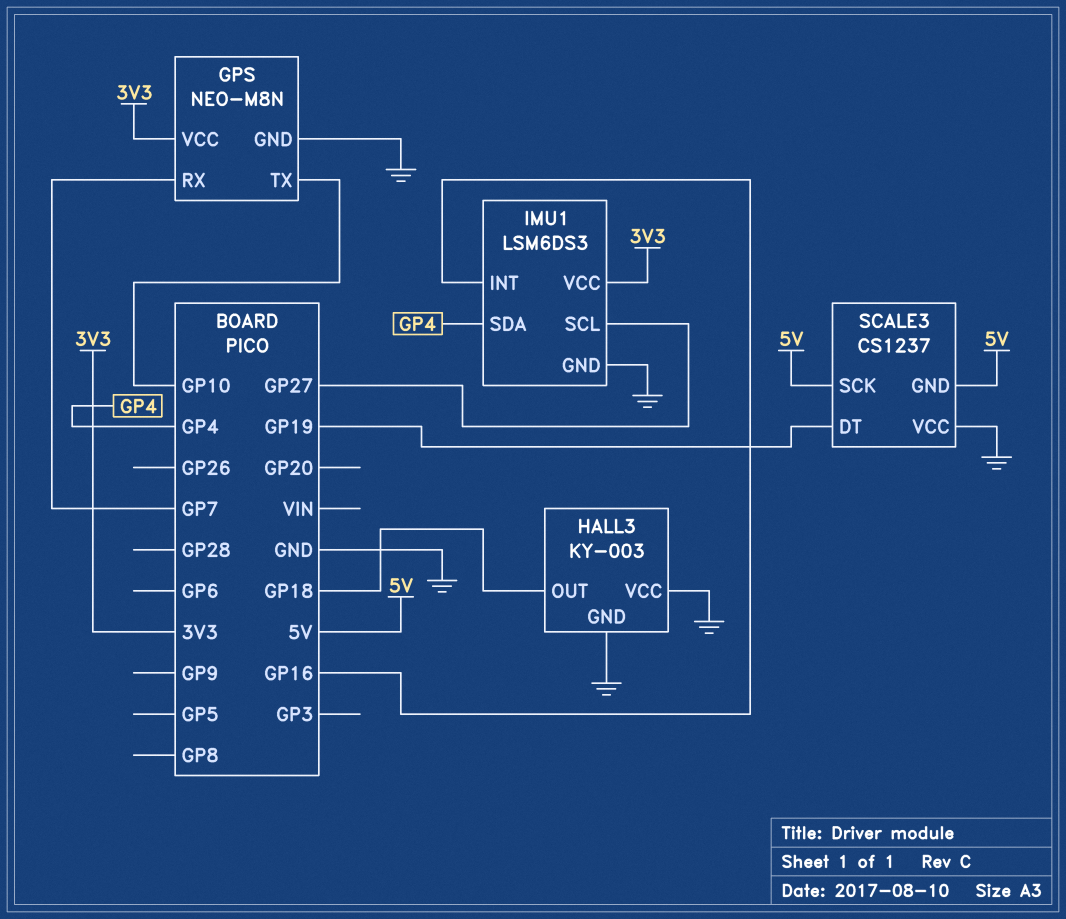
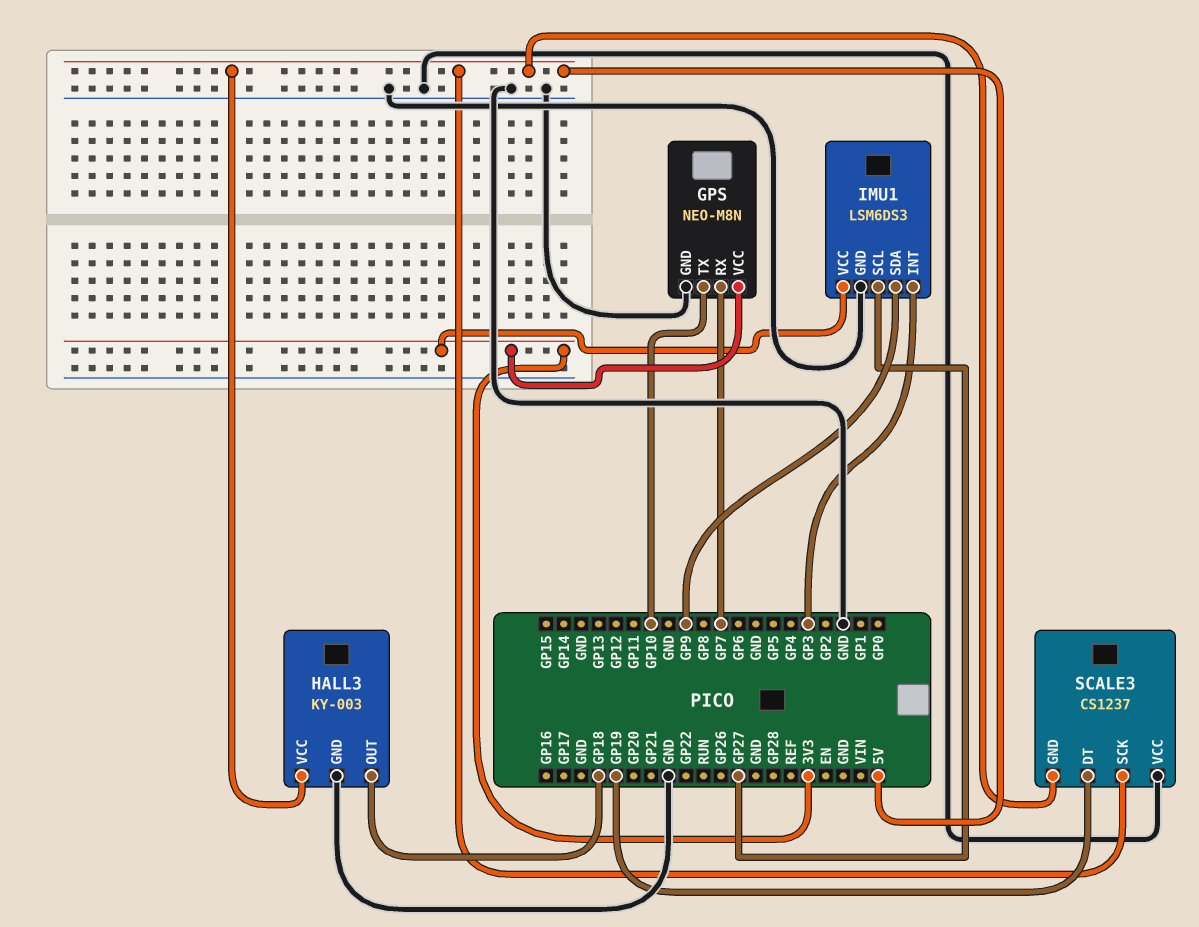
HALL3 pin VCC: GND -> 5V
IMU1 pin INT: GP16 -> GP3
IMU1 pin SDA: GP4 -> GP9

